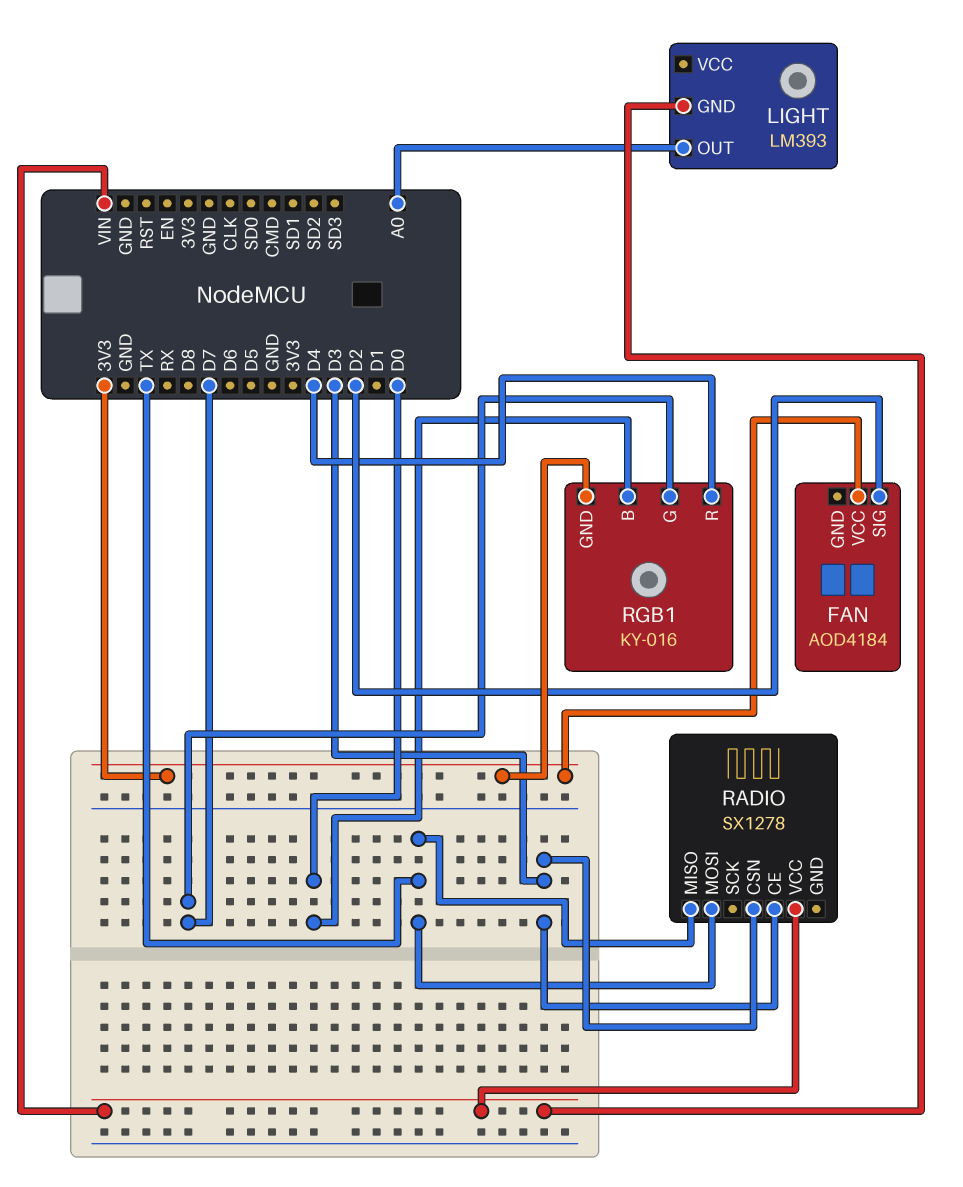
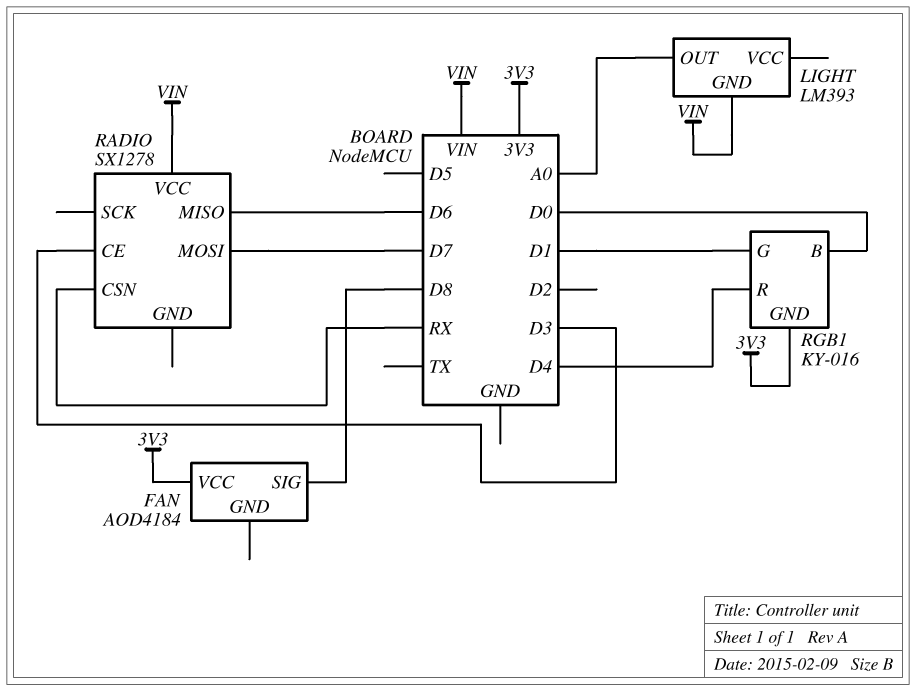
FAN pin SIG: D2 -> D8
RADIO pin CSN: D3 -> RX
RADIO pin MISO: TX -> D6
RADIO pin MOSI: TX -> D7
RGB1 pin G: D7 -> D1

